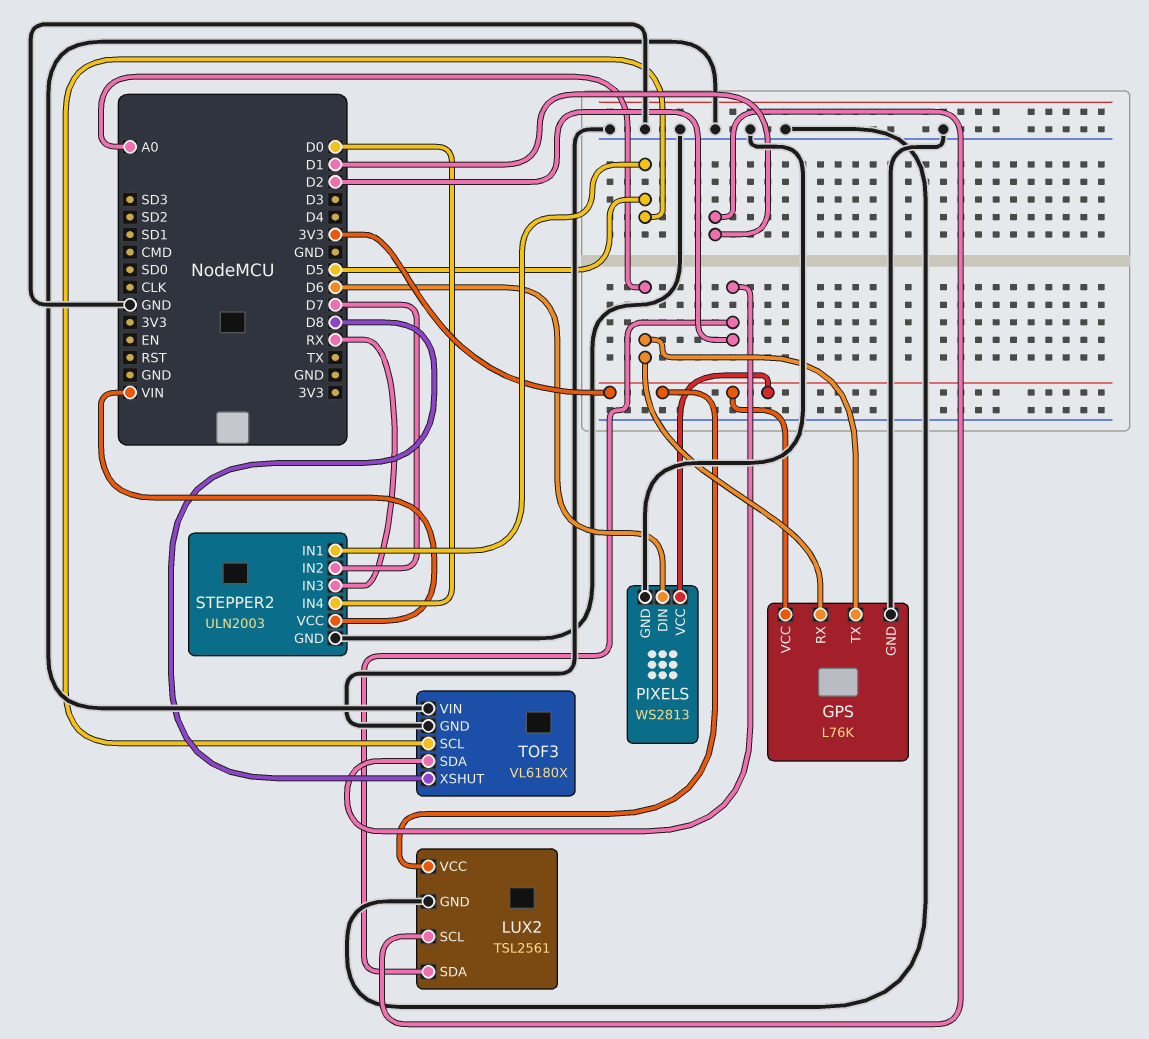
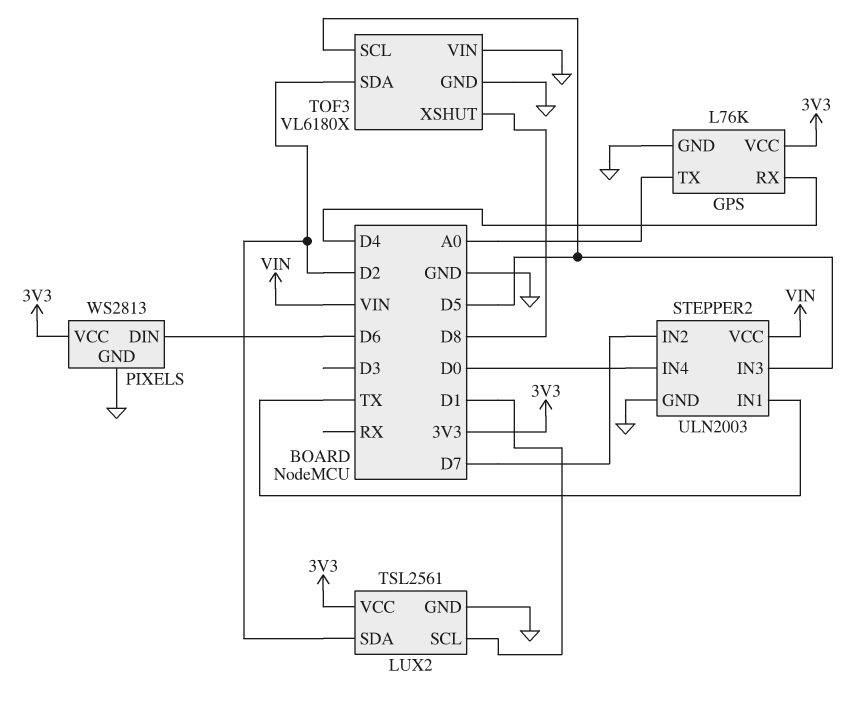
GPS pin RX: A0 -> D4
STEPPER2 pin IN1: D5 -> TX
STEPPER2 pin IN3: RX -> D5

